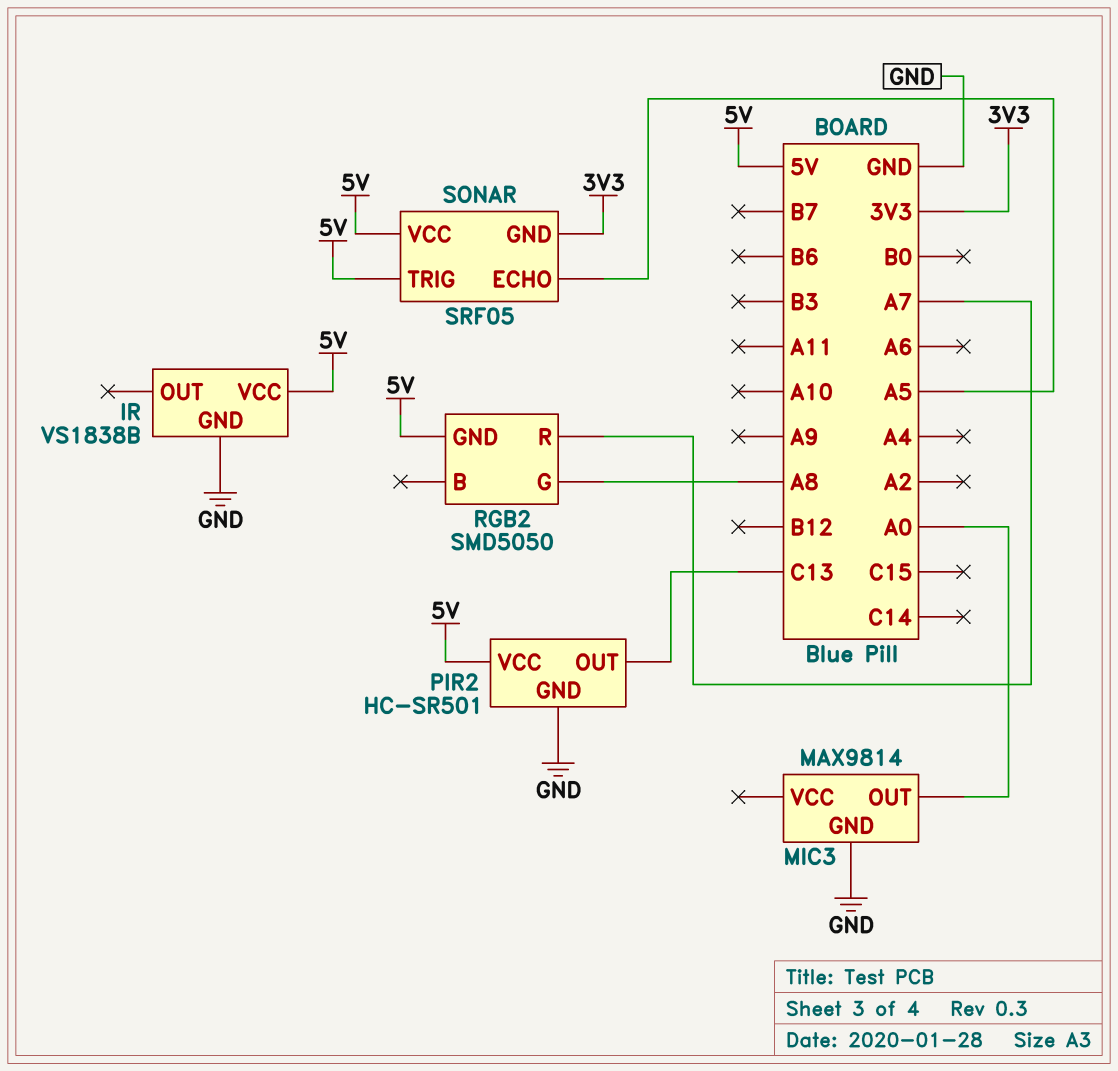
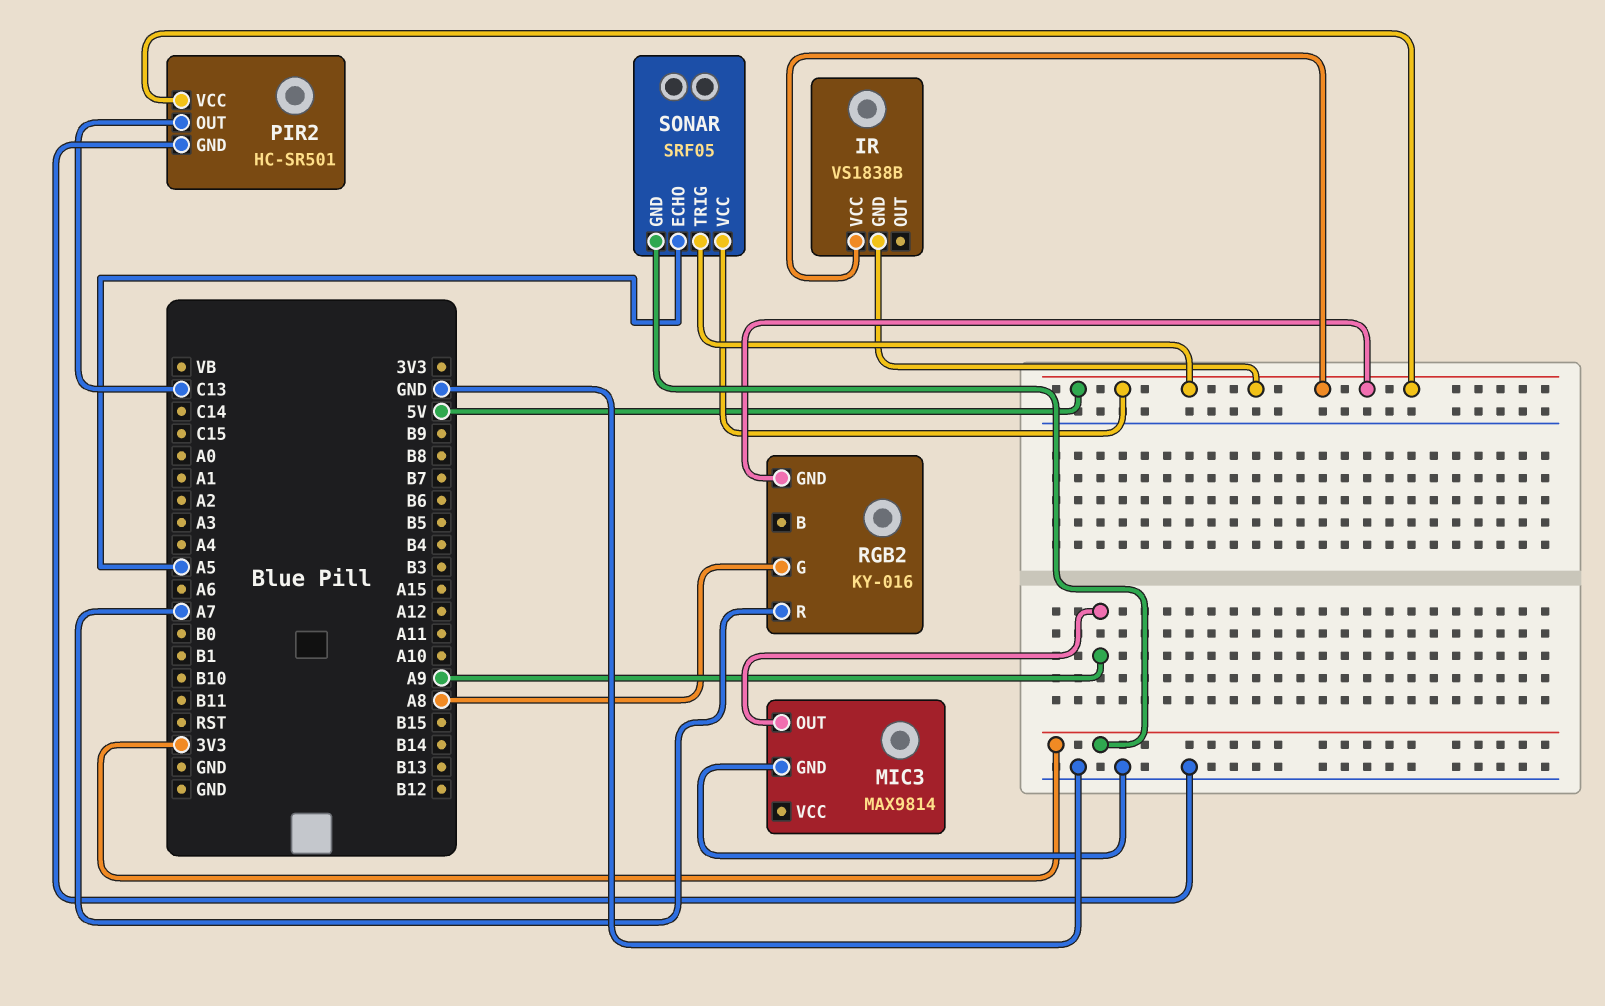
IR pin GND: GND -> 5V
MIC3 pin OUT: A0 -> A9
RGB2: SMD5050 -> KY-016

